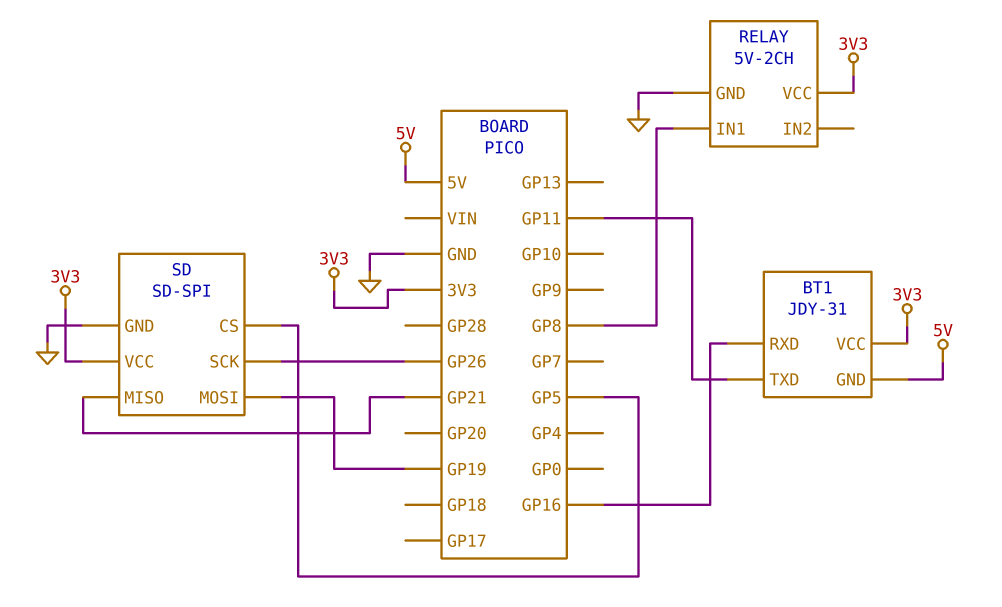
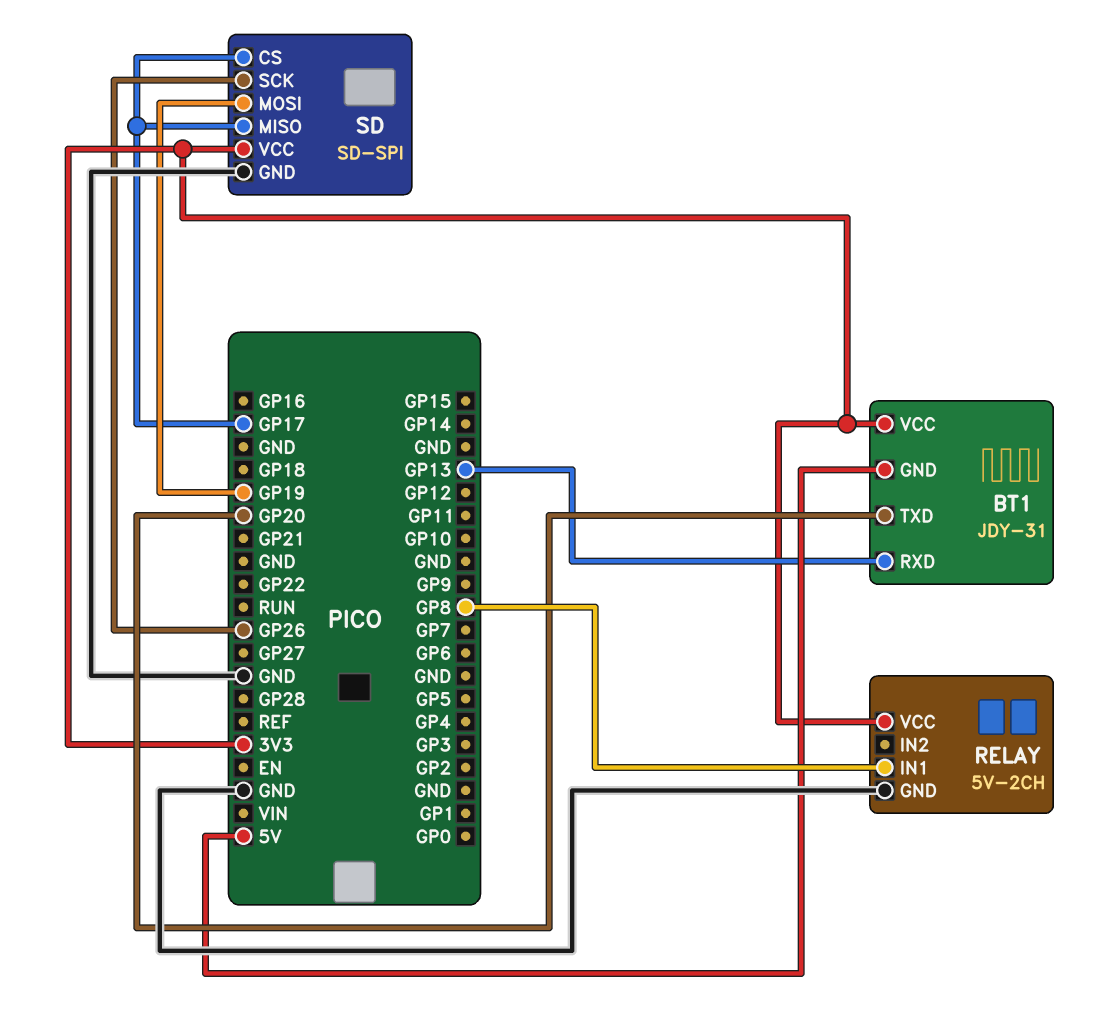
BT1 pin RXD: GP16 -> GP13
BT1 pin TXD: GP11 -> GP20
SD pin CS: GP5 -> GP17
SD pin MISO: GP21 -> GP17

